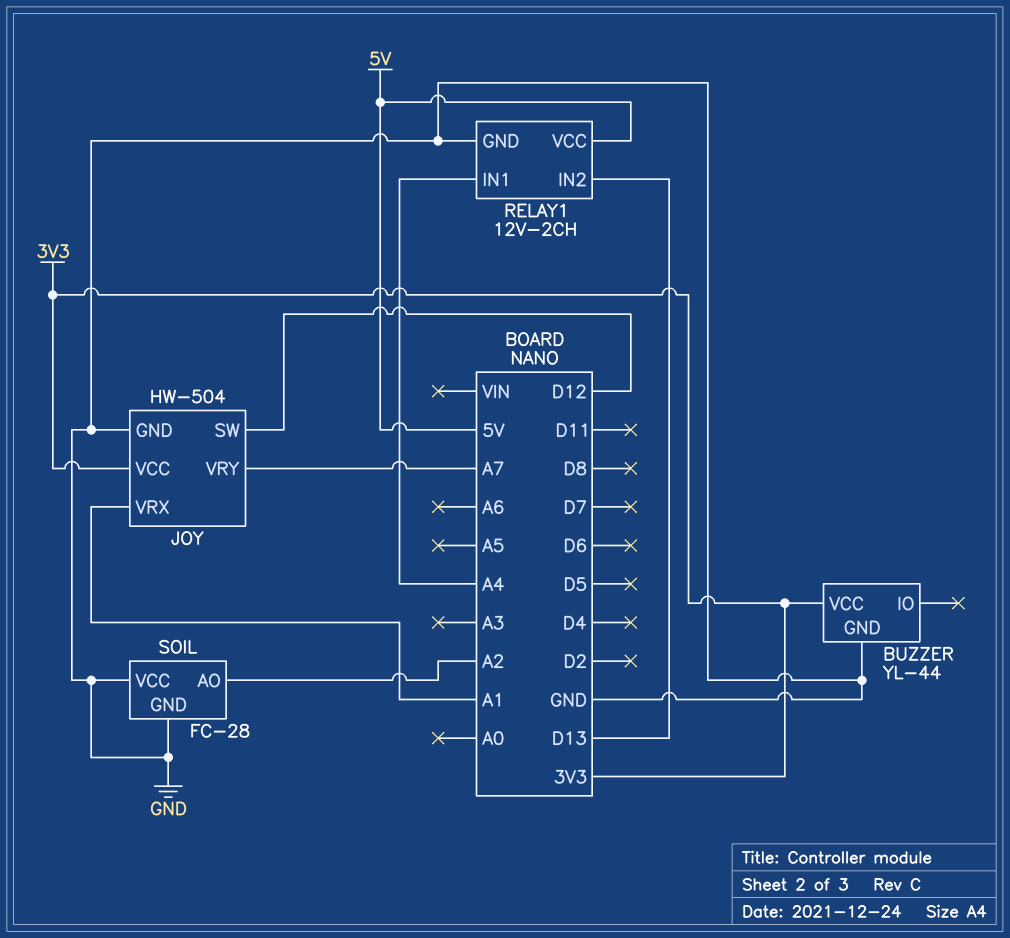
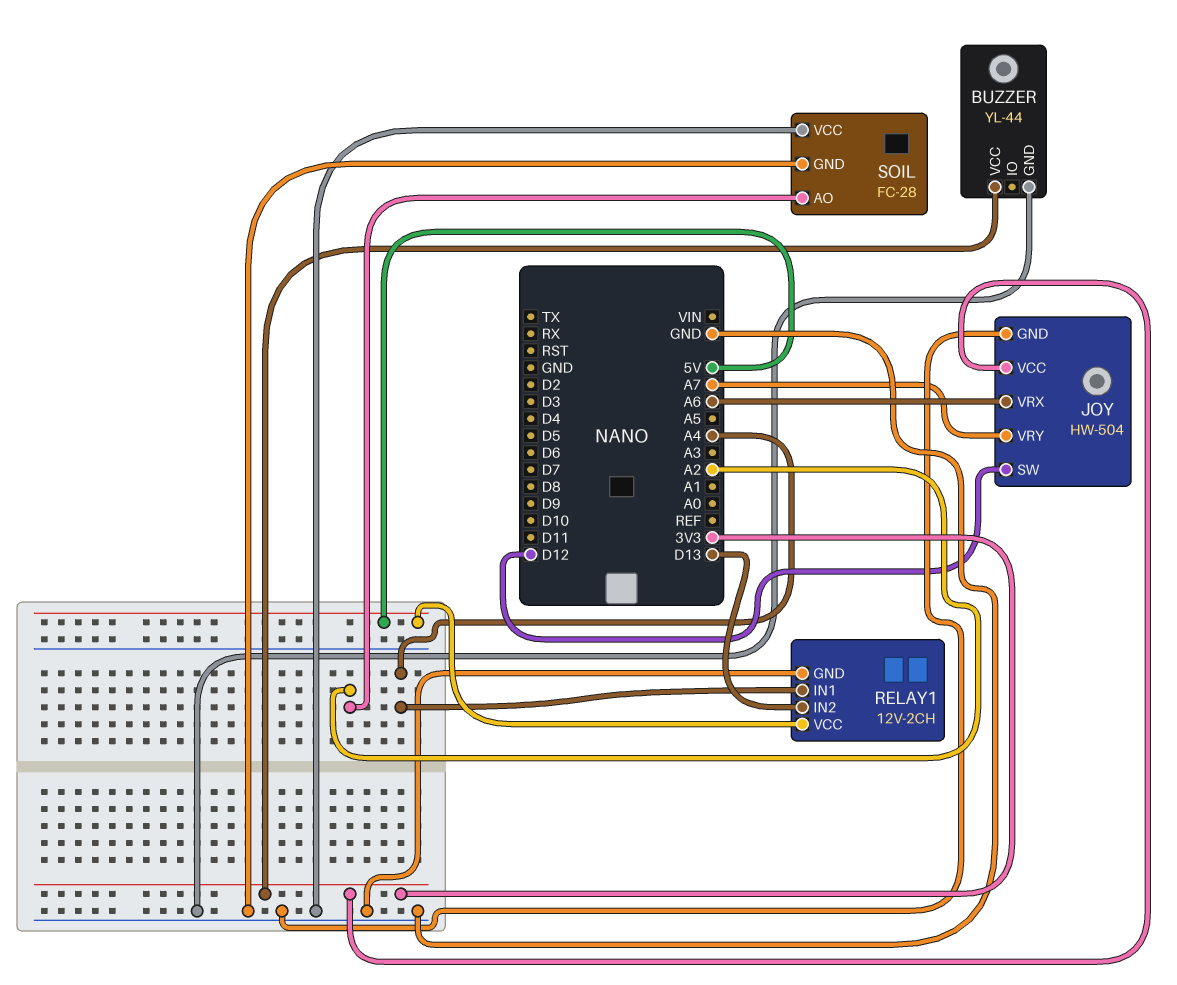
JOY pin VRX: A1 -> A6

